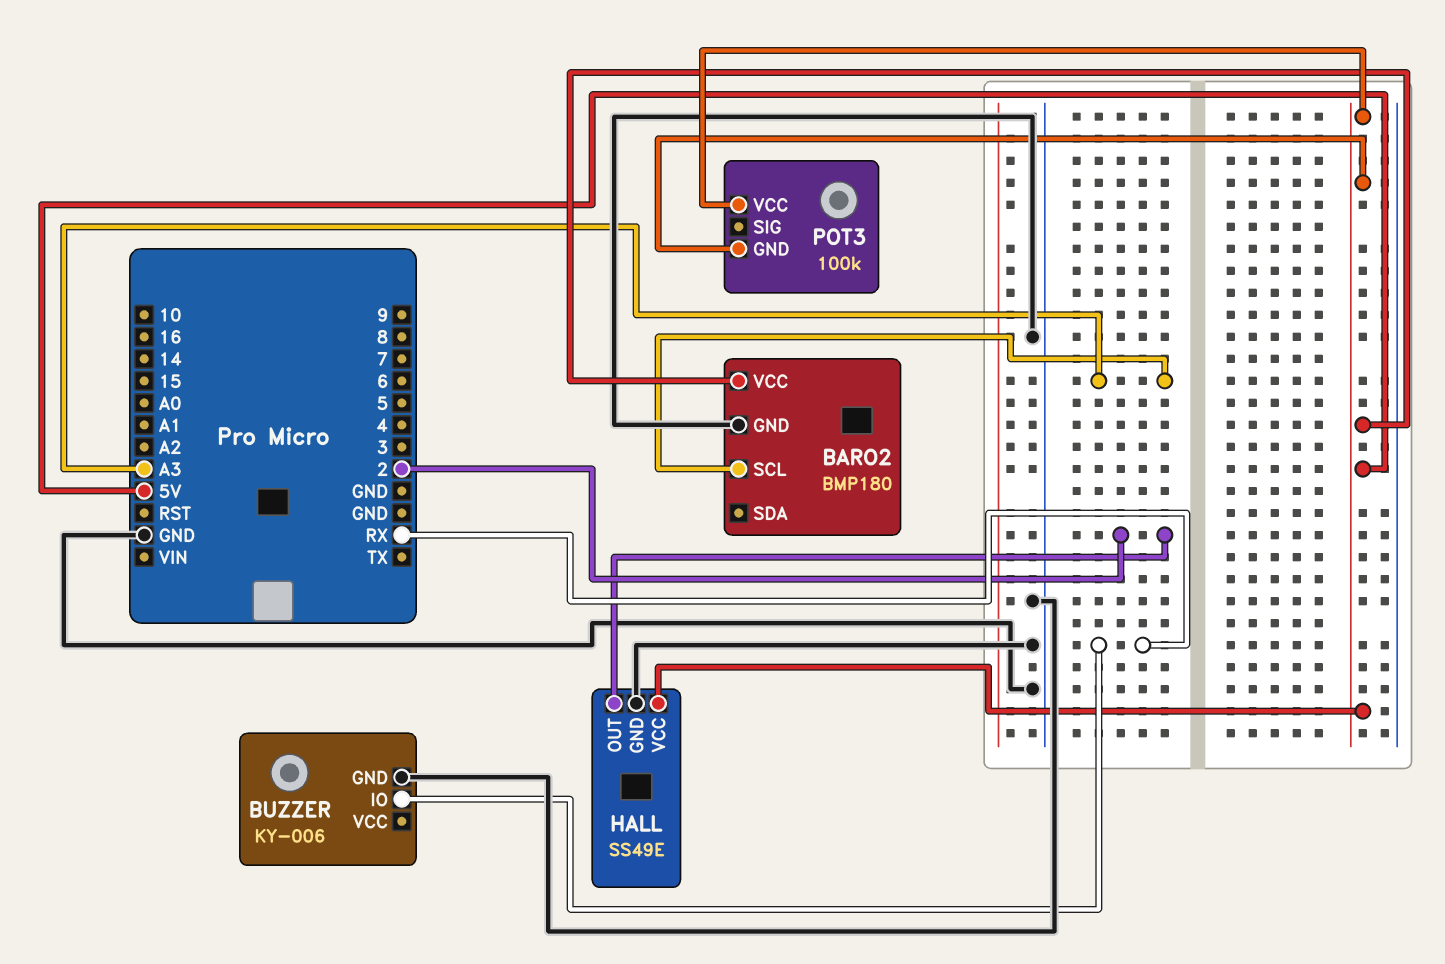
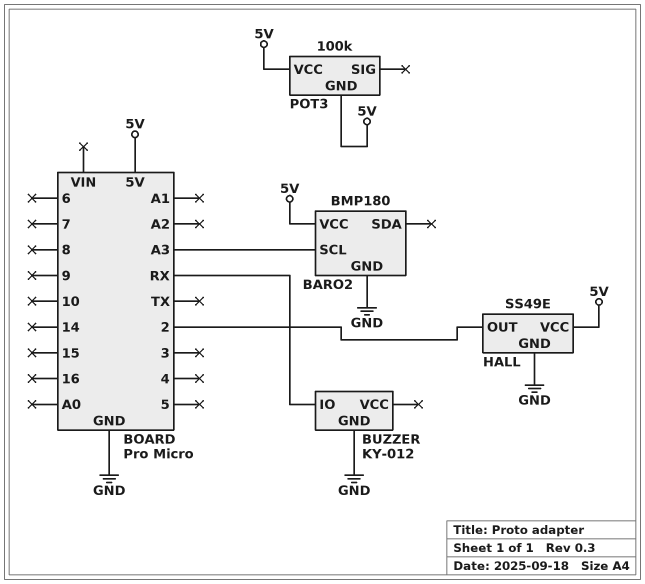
BUZZER: KY-006 -> KY-012

